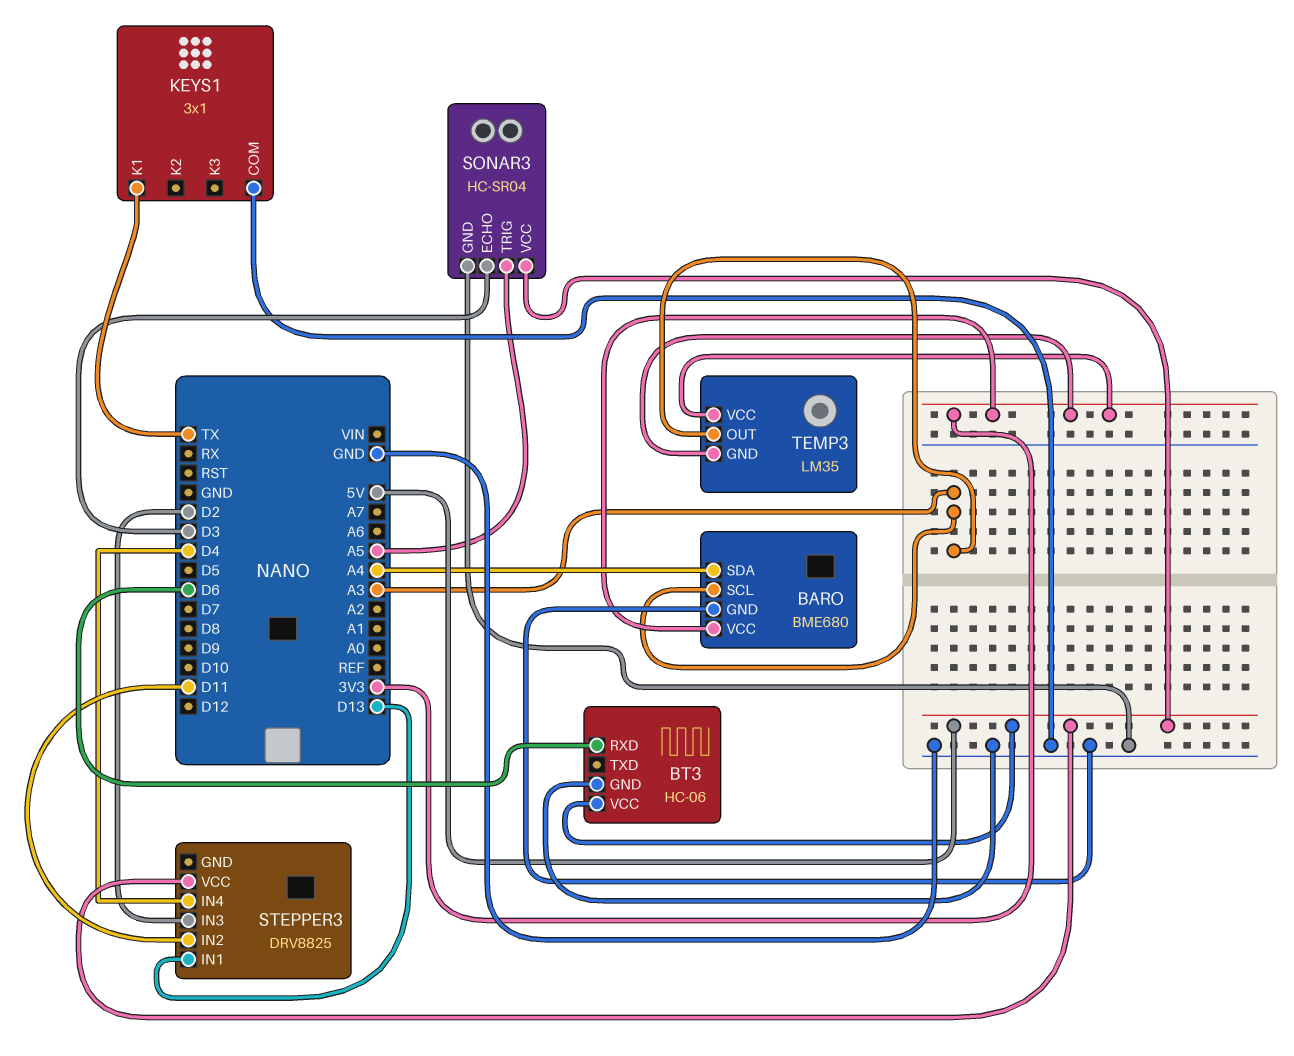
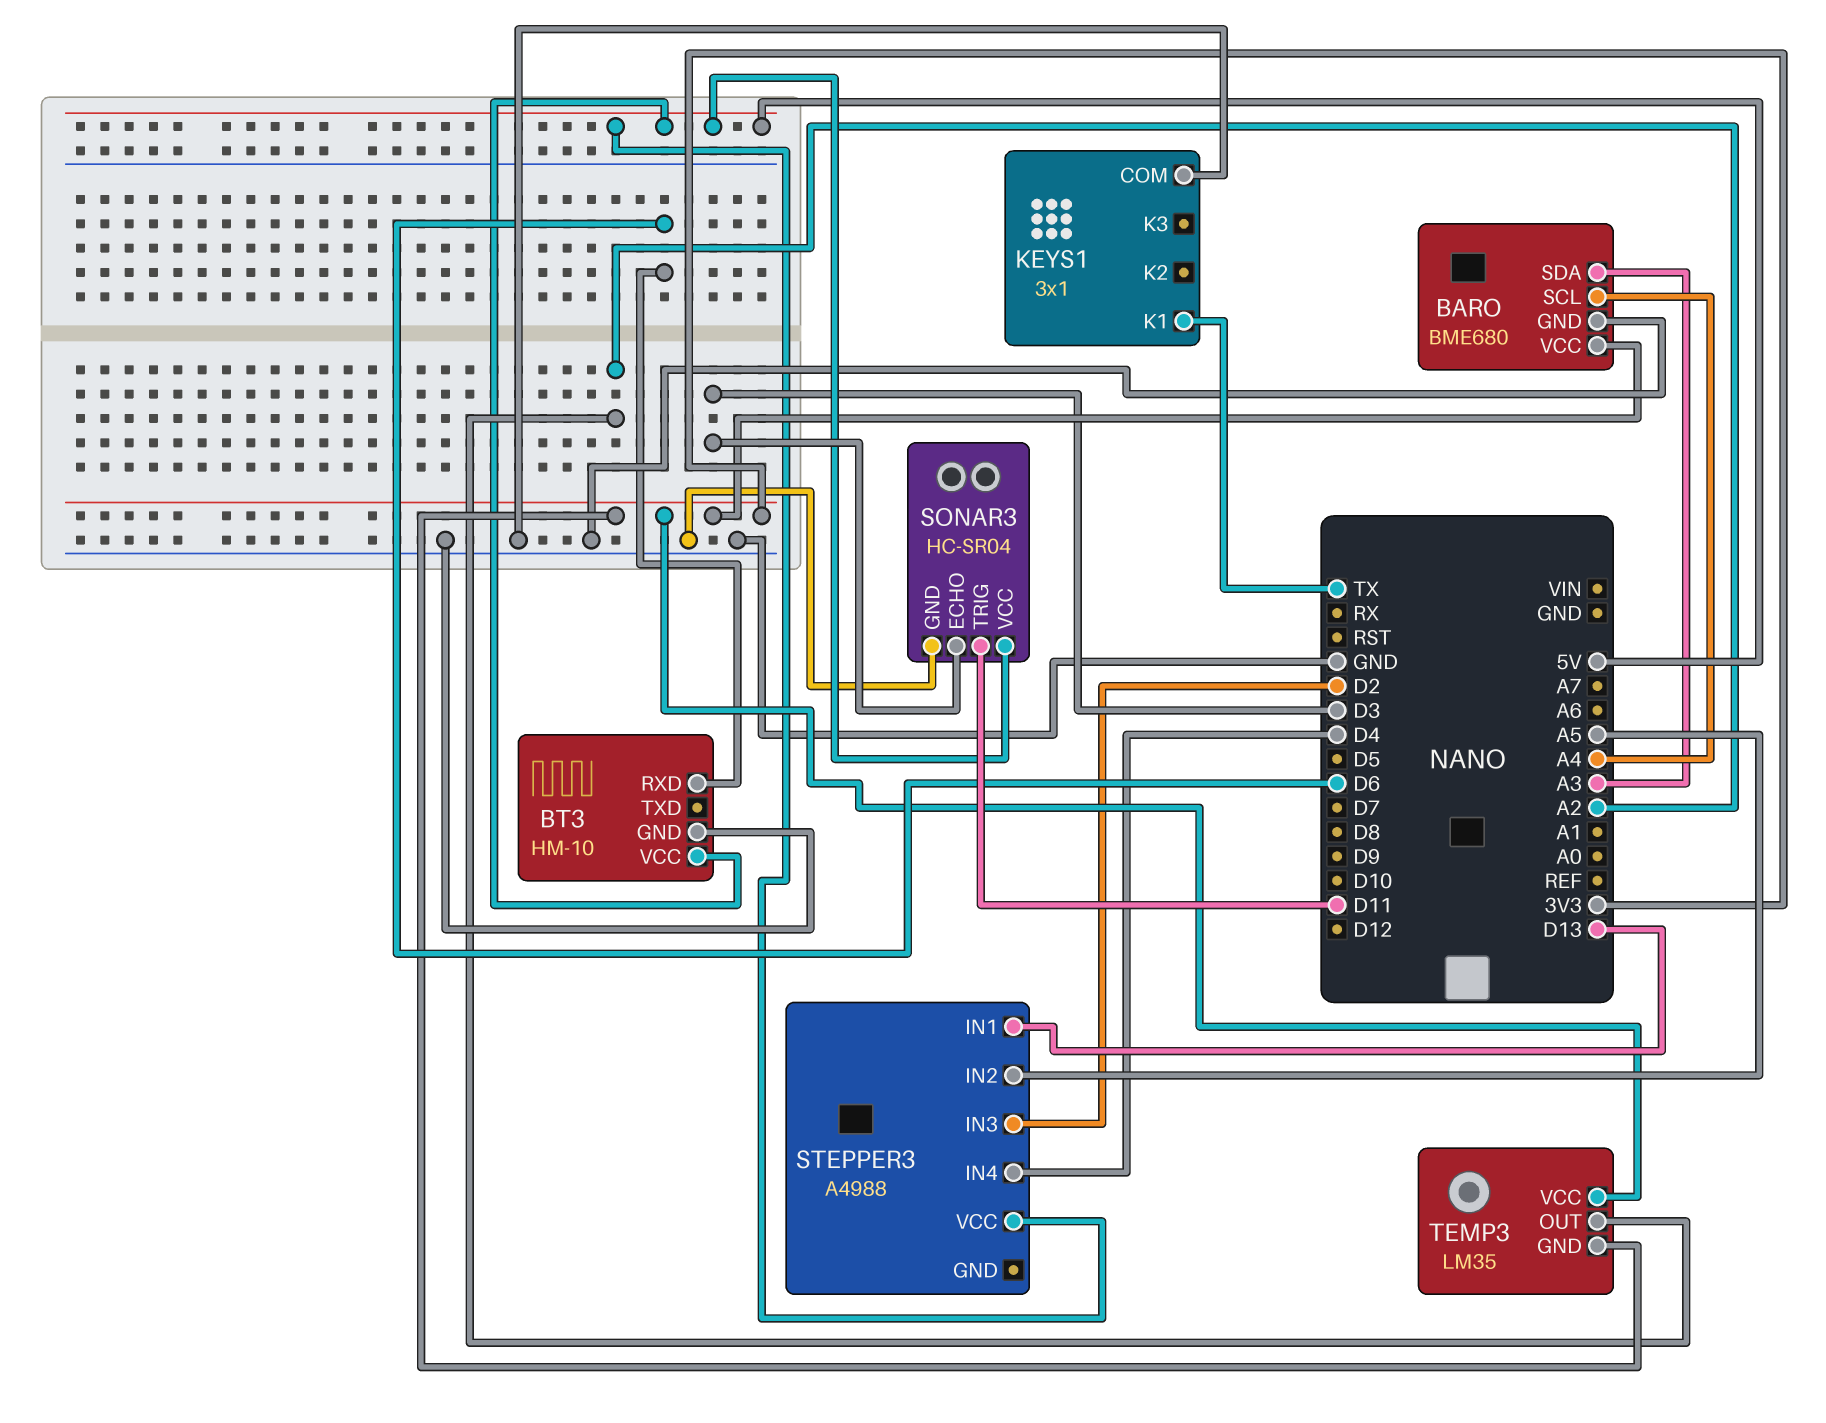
BARO pin SCL: A3 -> A4
BARO pin SDA: A4 -> A3
BT3: HC-06 -> HM-10
SONAR3 pin TRIG: A5 -> D11
STEPPER3: DRV8825 -> A4988
STEPPER3 pin IN2: D11 -> A5
TEMP3 pin OUT: A3 -> A2

